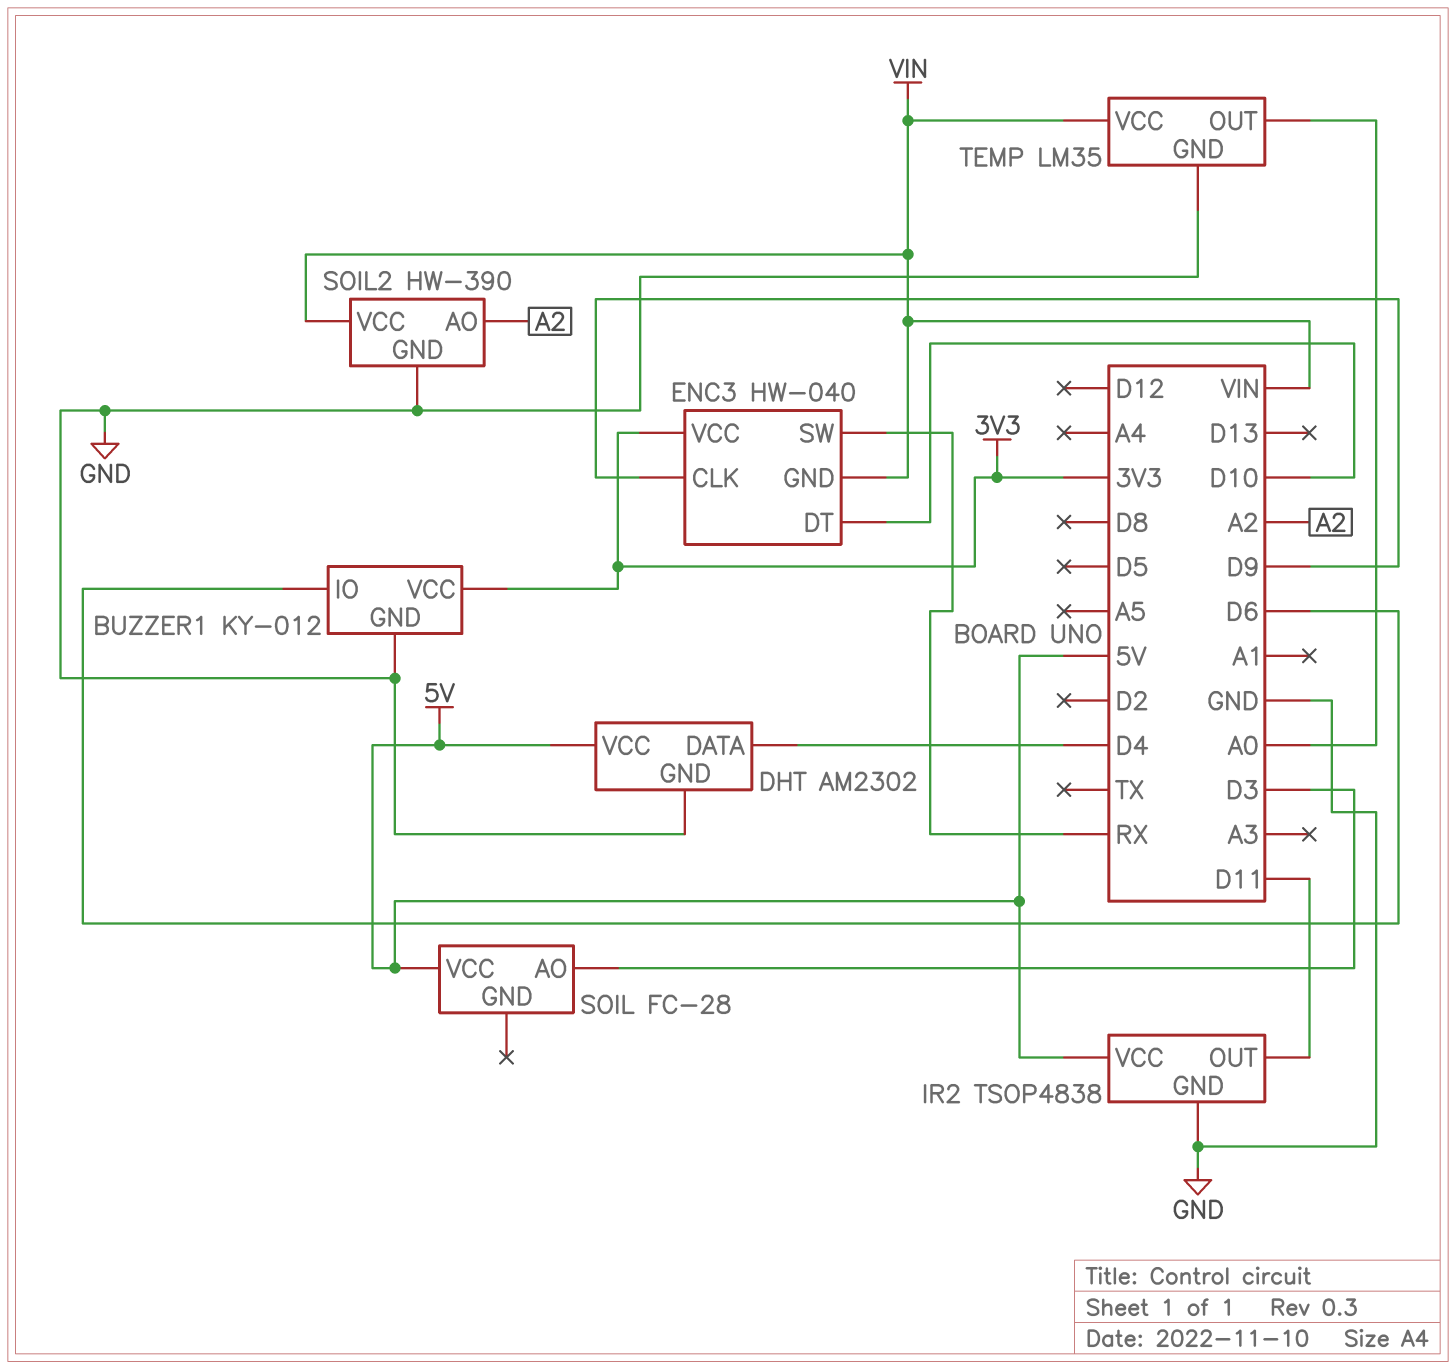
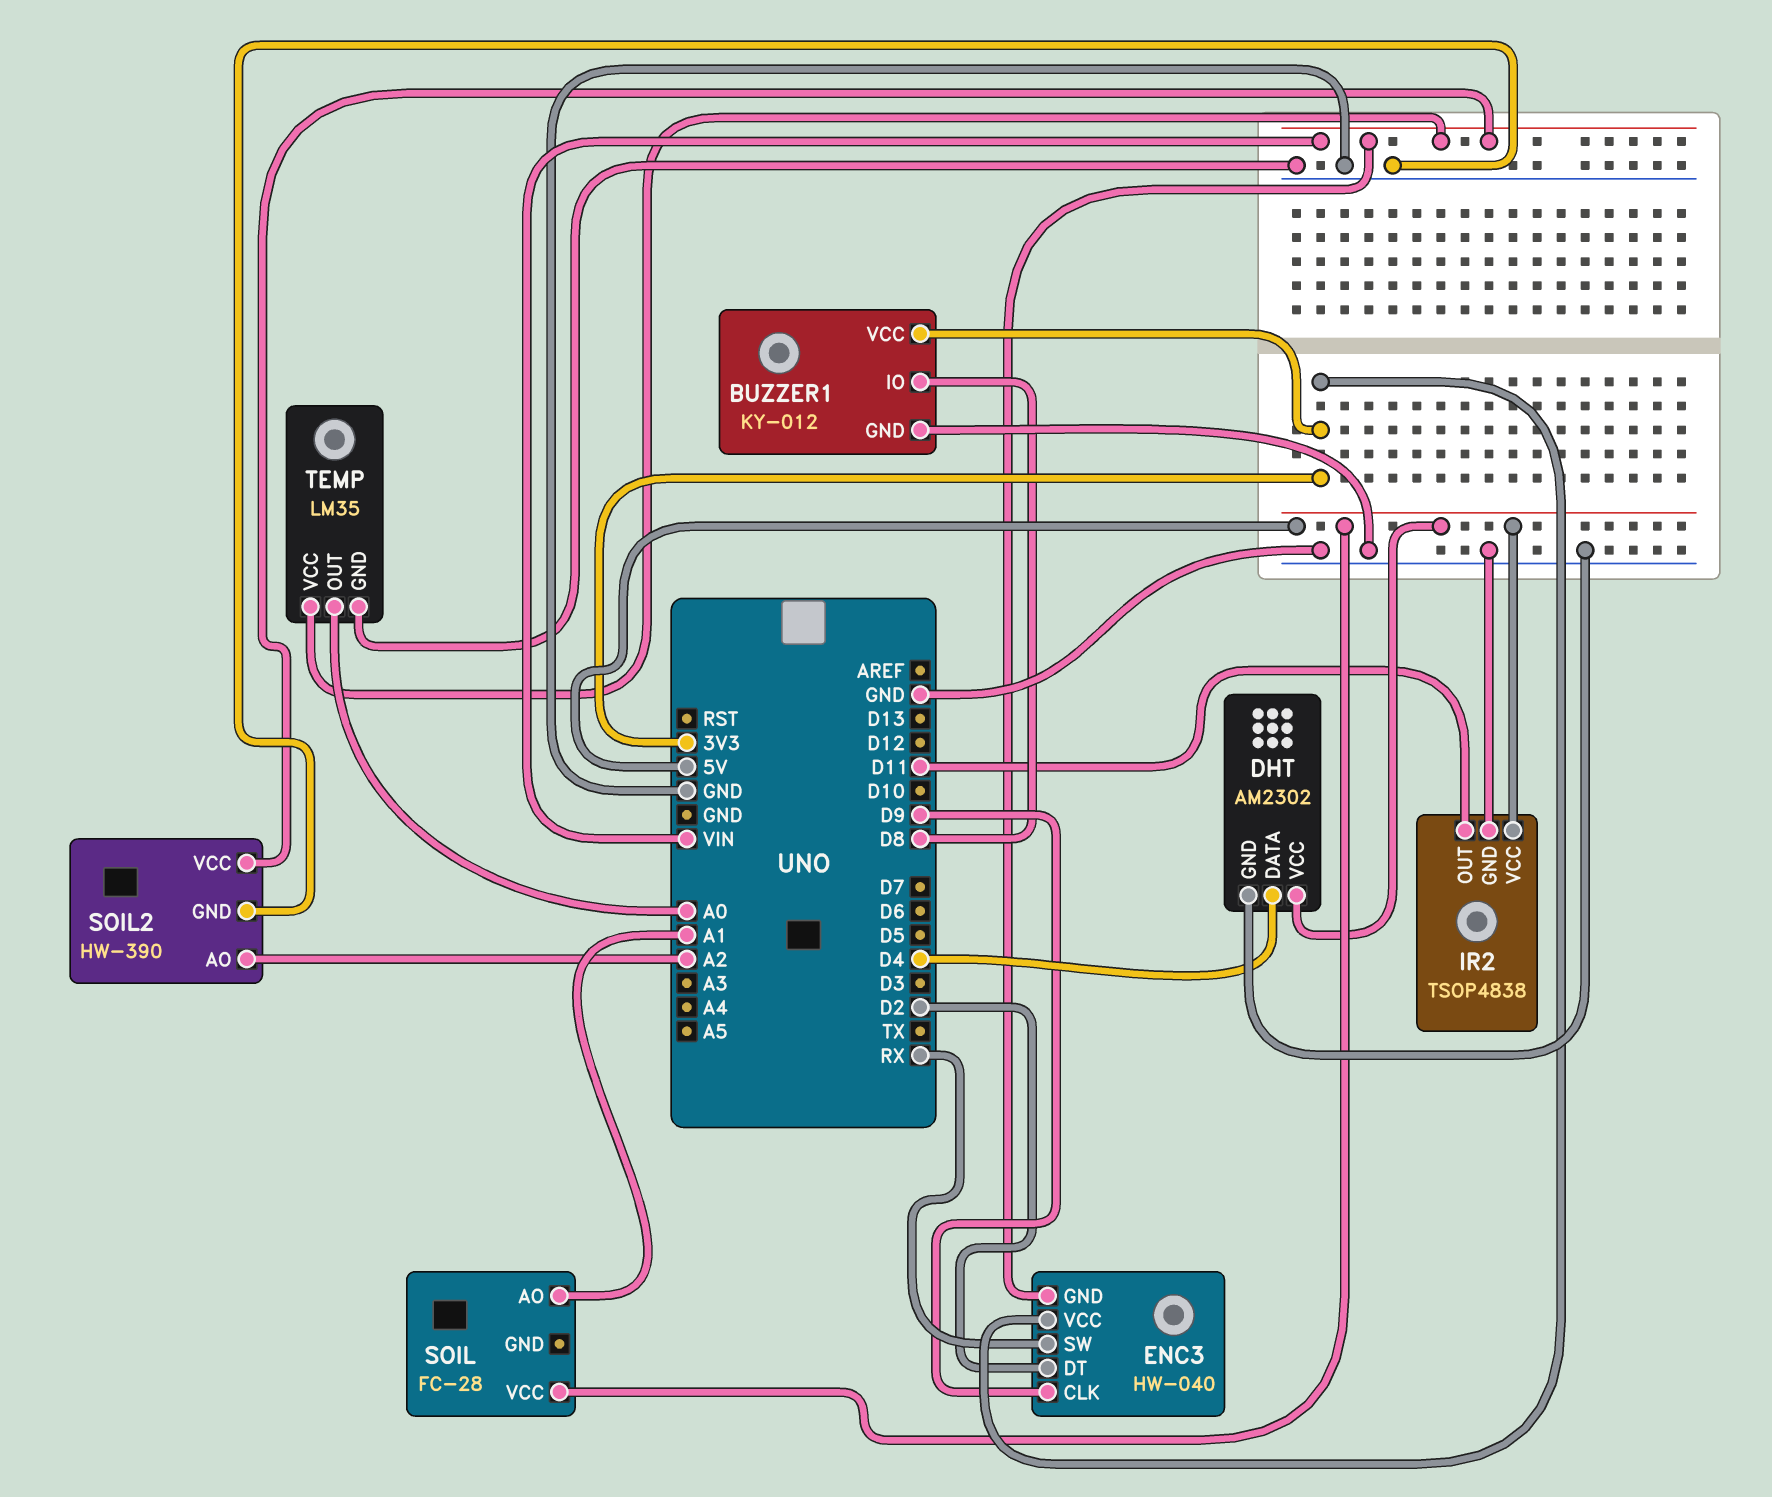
BUZZER1 pin IO: D6 -> D8
ENC3 pin DT: D10 -> D2
SOIL pin AO: D3 -> A1

